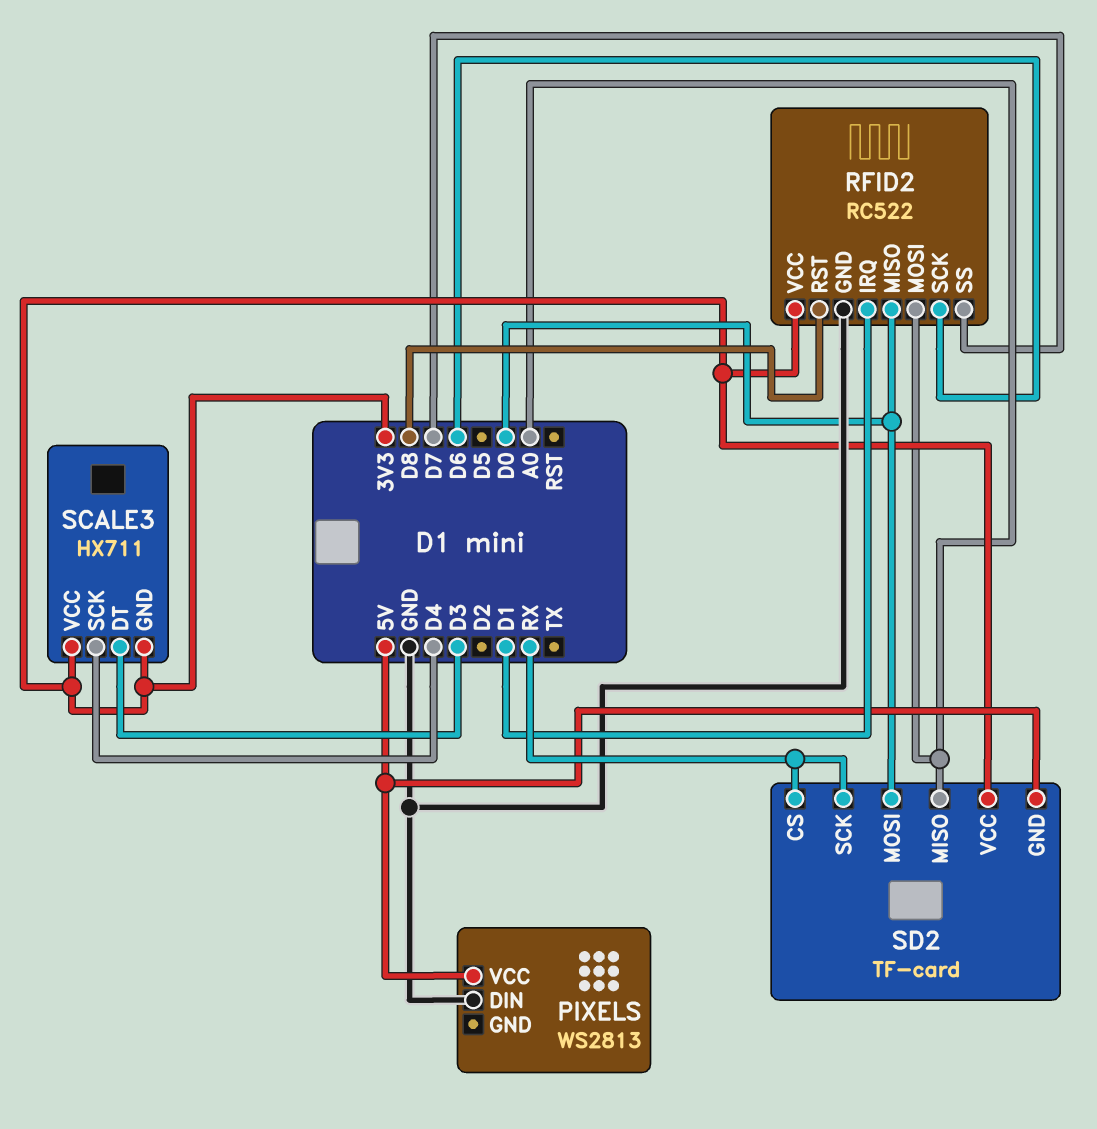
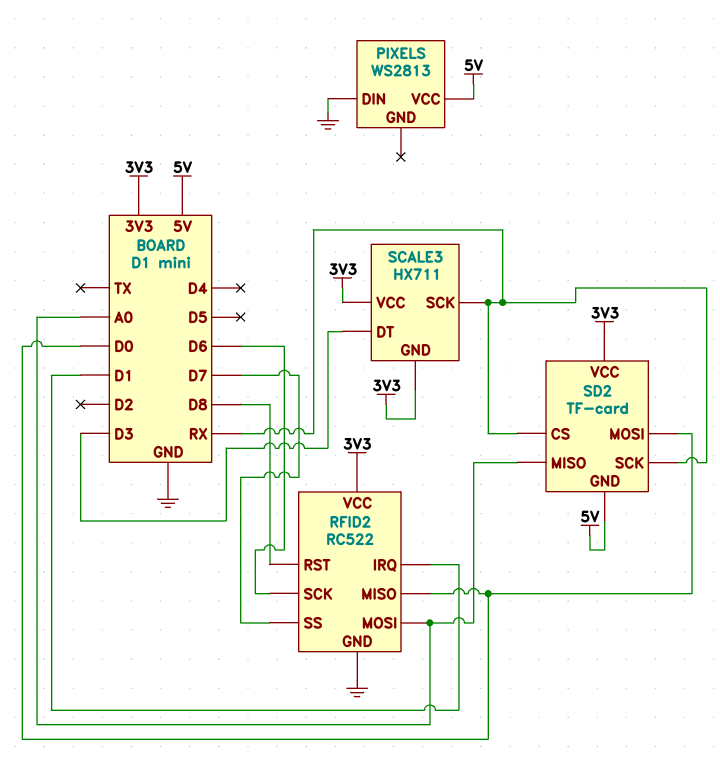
SCALE3 pin SCK: D4 -> RX

